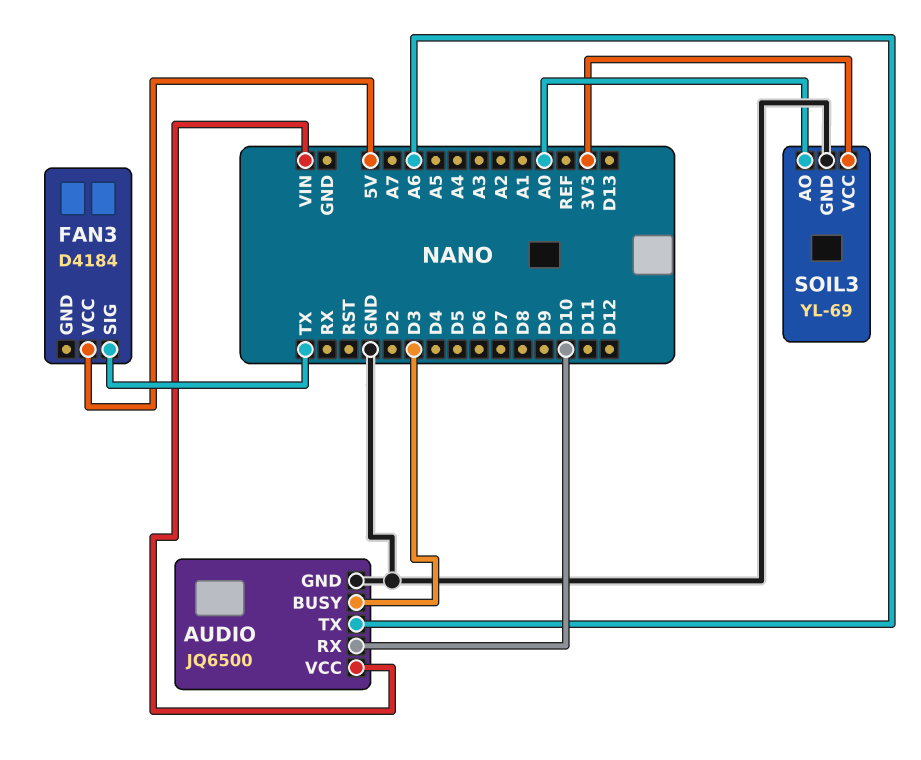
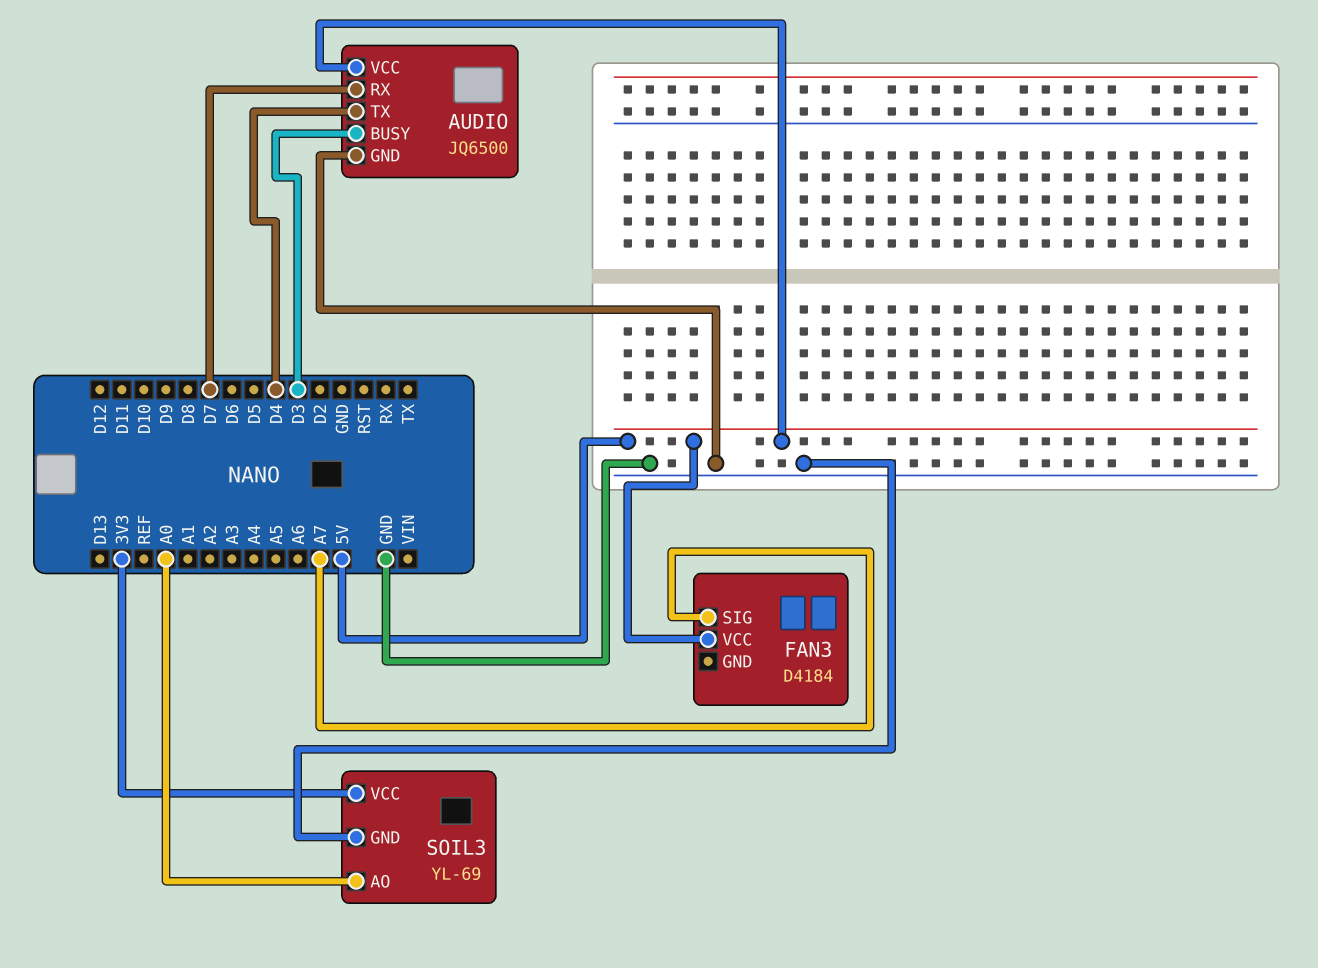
AUDIO pin RX: D10 -> D7
AUDIO pin TX: A6 -> D4
AUDIO pin VCC: VIN -> 5V
FAN3 pin SIG: TX -> A7

